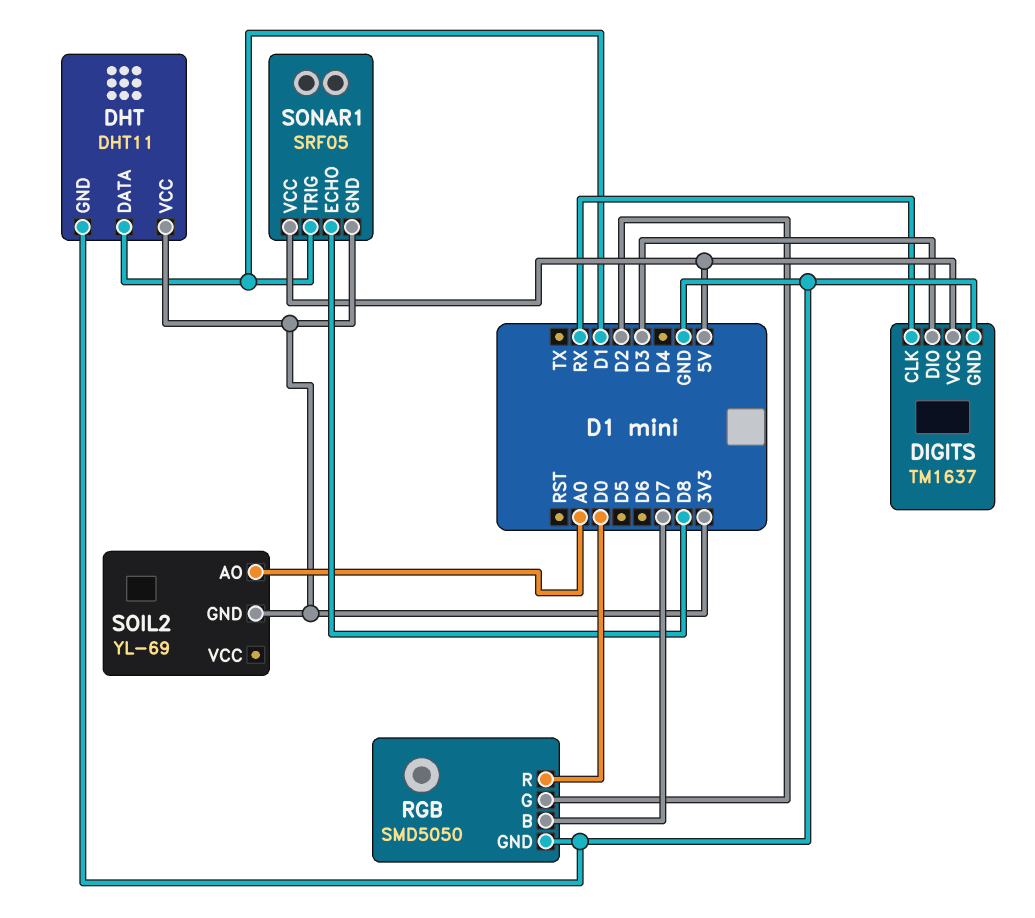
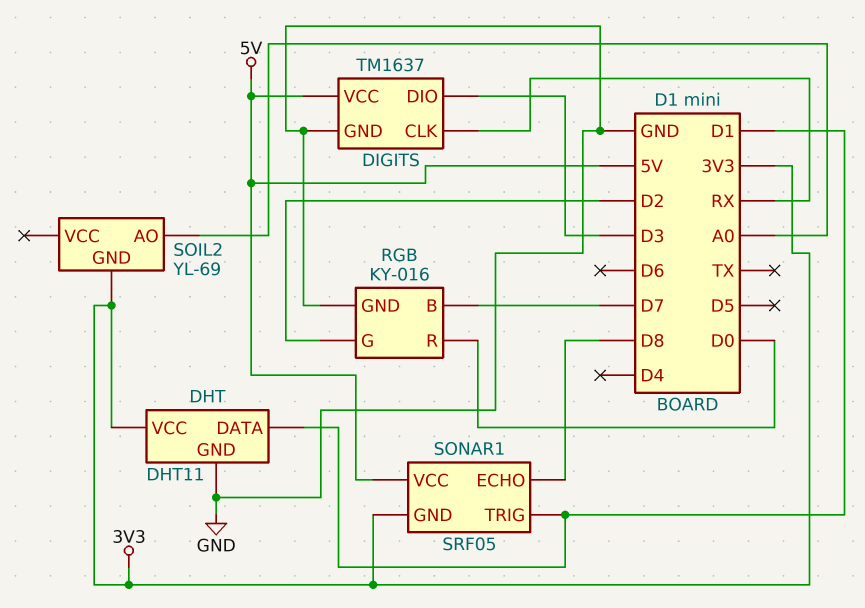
RGB: SMD5050 -> KY-016

